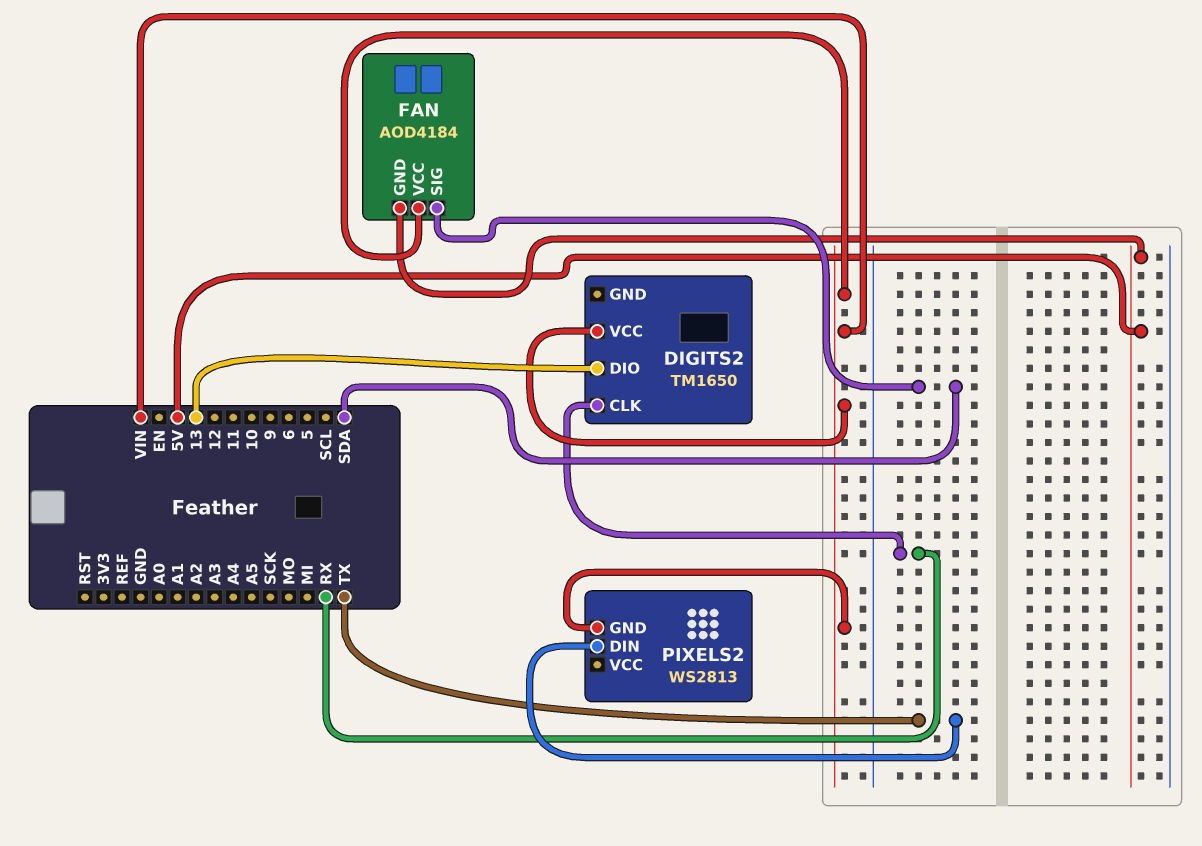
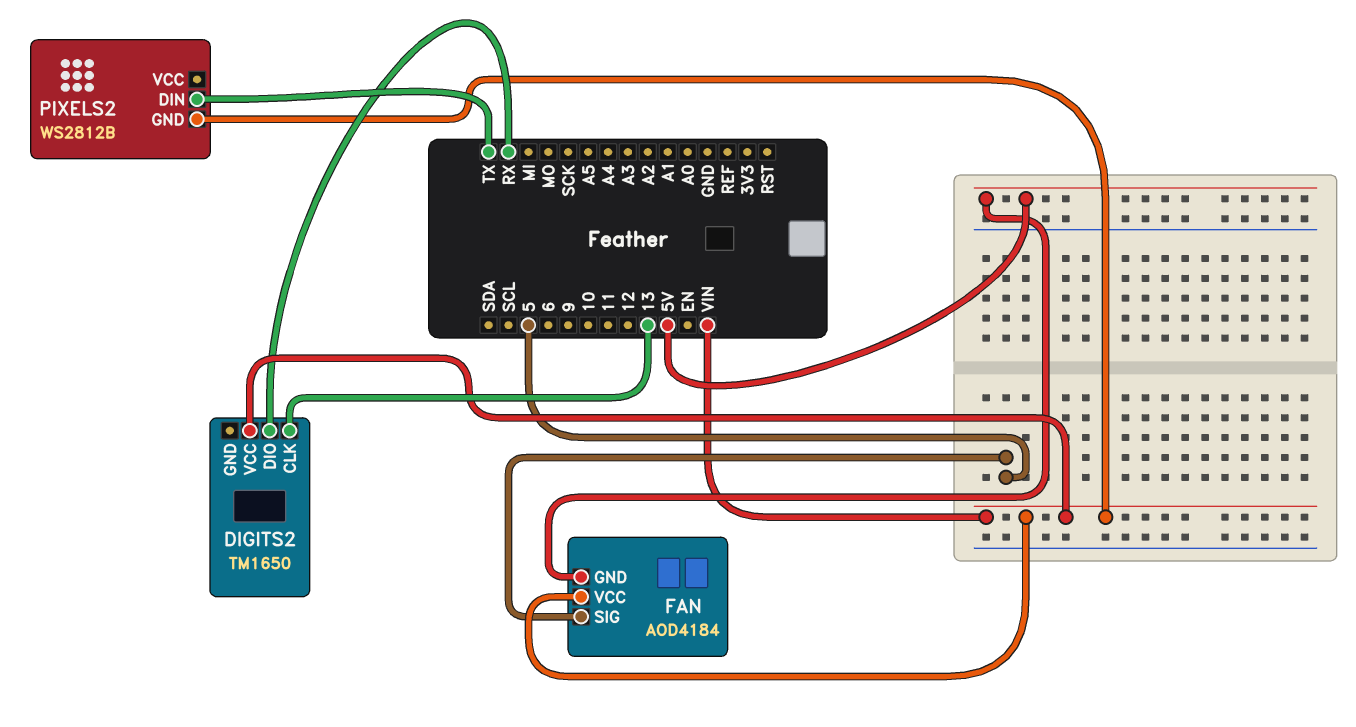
DIGITS2 pin CLK: RX -> 13
DIGITS2 pin DIO: 13 -> RX
FAN pin SIG: SDA -> 5
PIXELS2: WS2813 -> WS2812B

